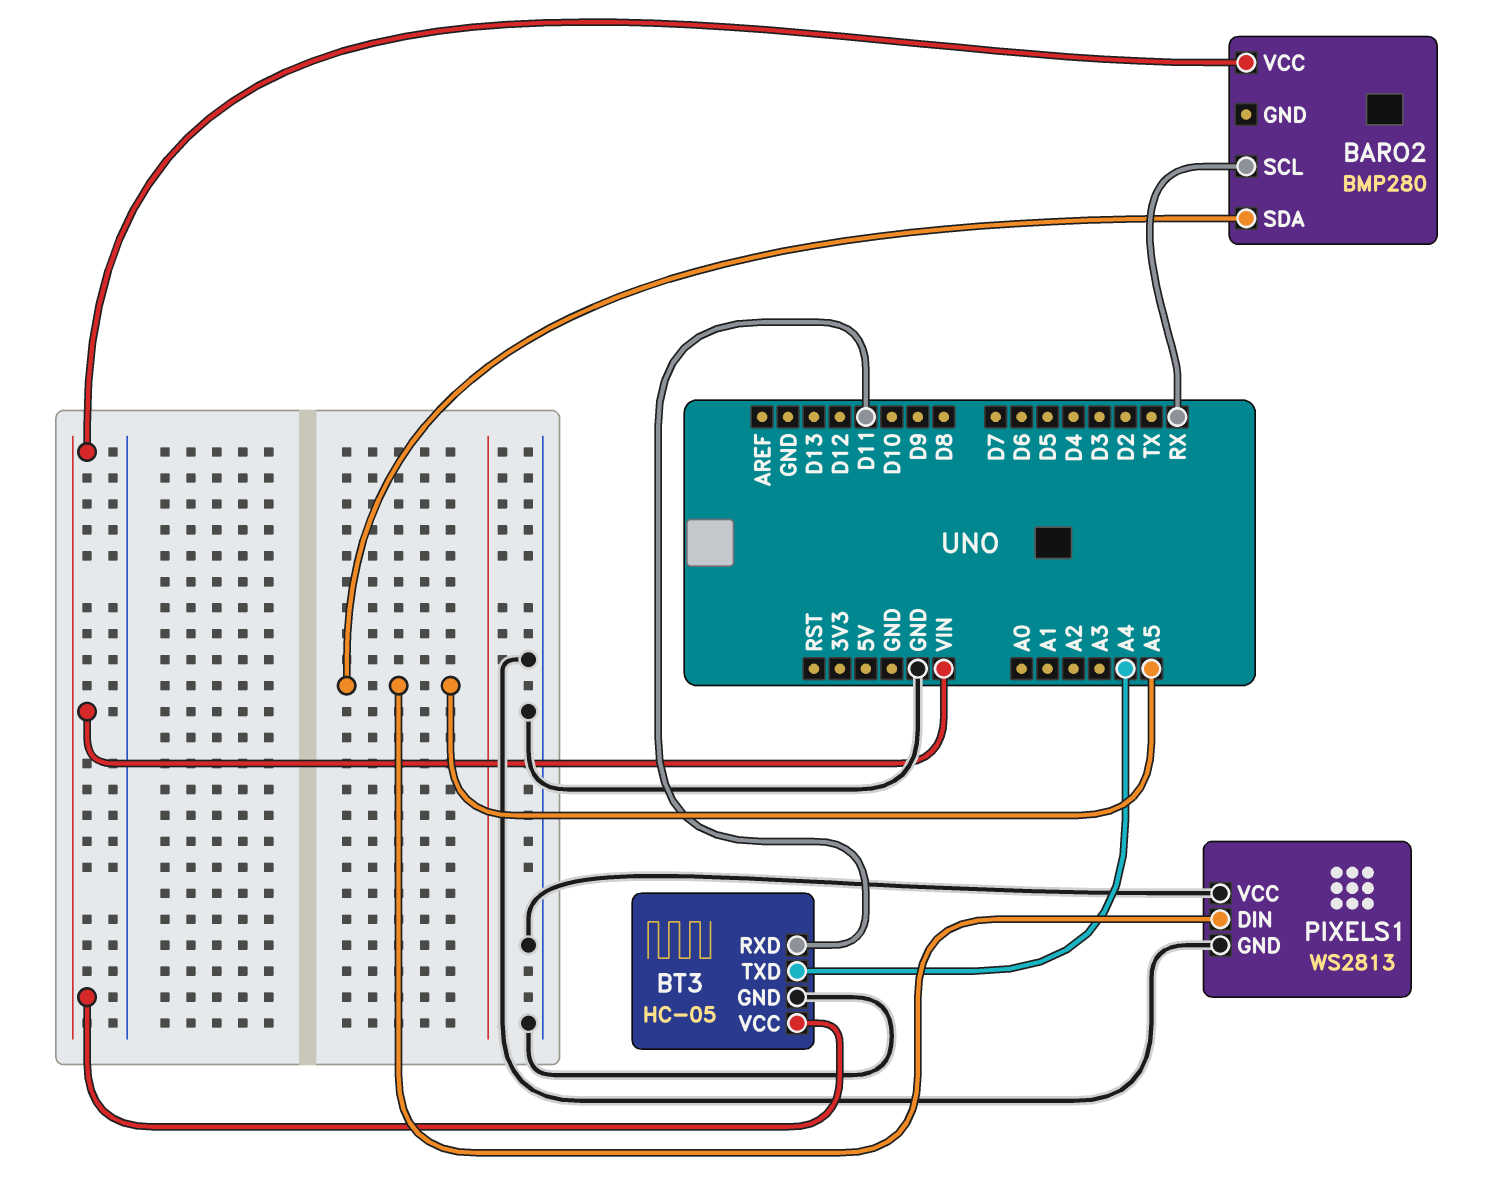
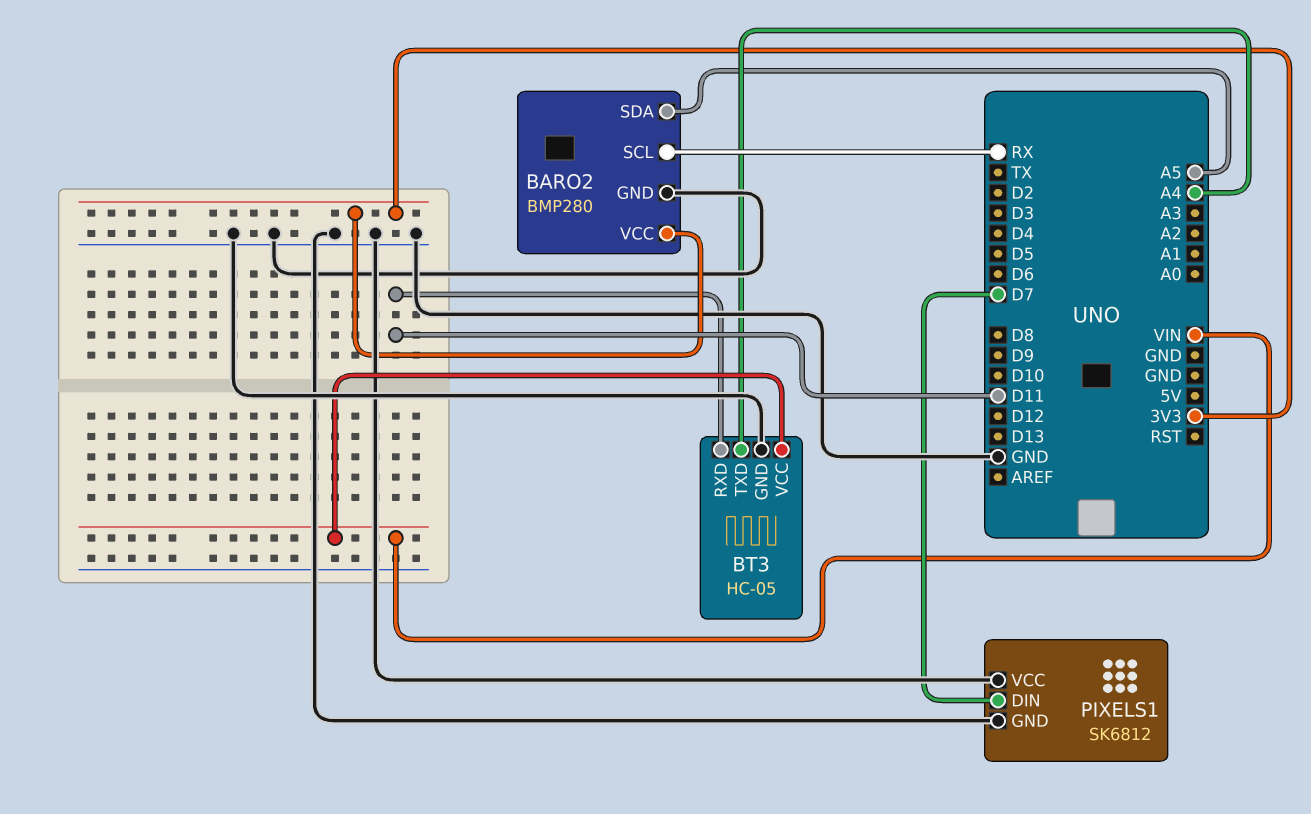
BARO2 pin GND: none -> GND
BARO2 pin VCC: VIN -> 3V3
PIXELS1: WS2813 -> SK6812
PIXELS1 pin DIN: A5 -> D7

